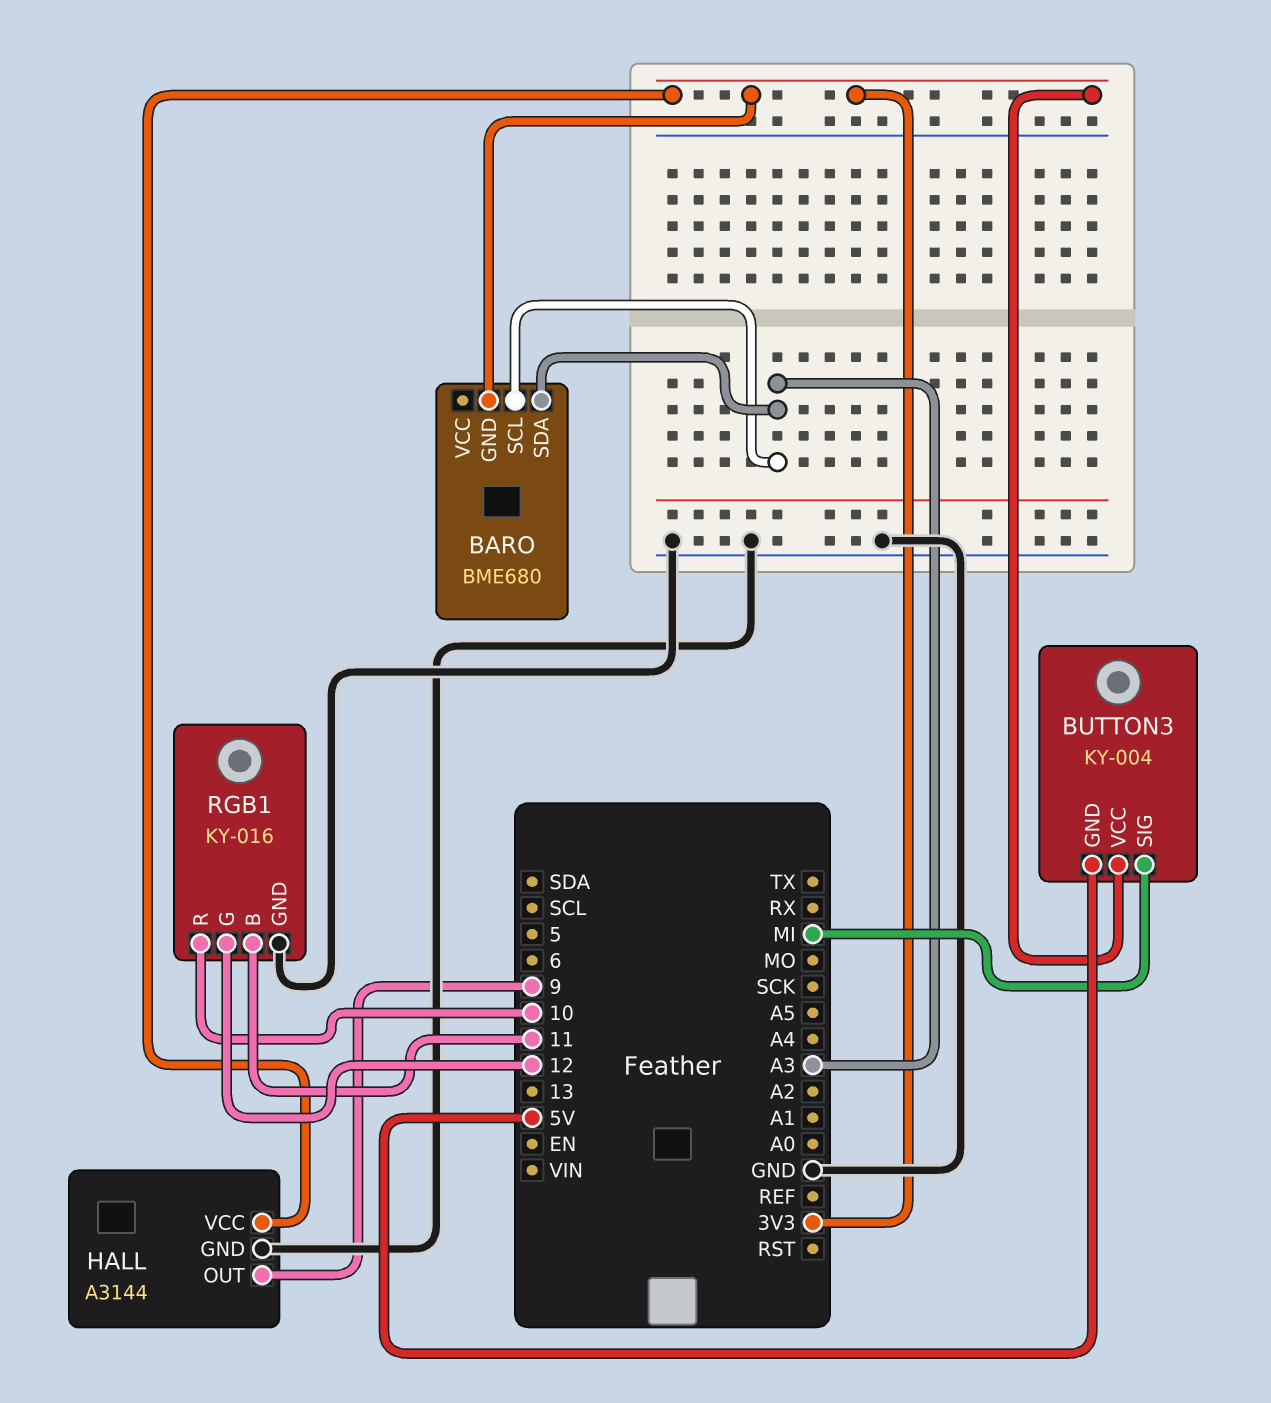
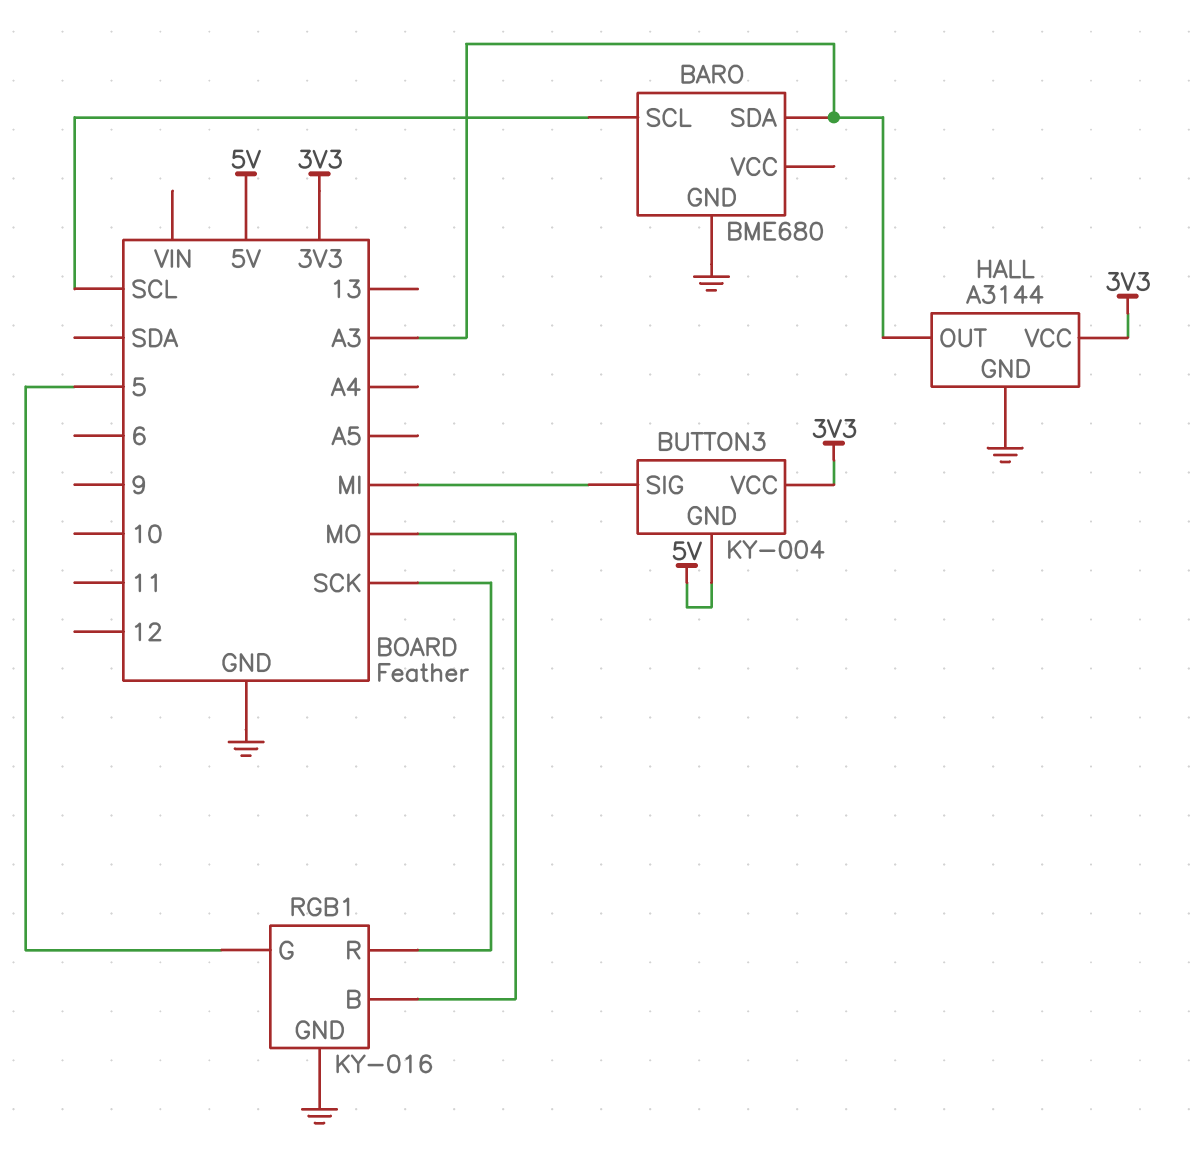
BARO pin GND: 3V3 -> GND
BARO pin SCL: A3 -> SCL
HALL pin OUT: 9 -> A3
RGB1 pin B: 11 -> MO
RGB1 pin G: 12 -> 5
RGB1 pin R: 10 -> SCK

